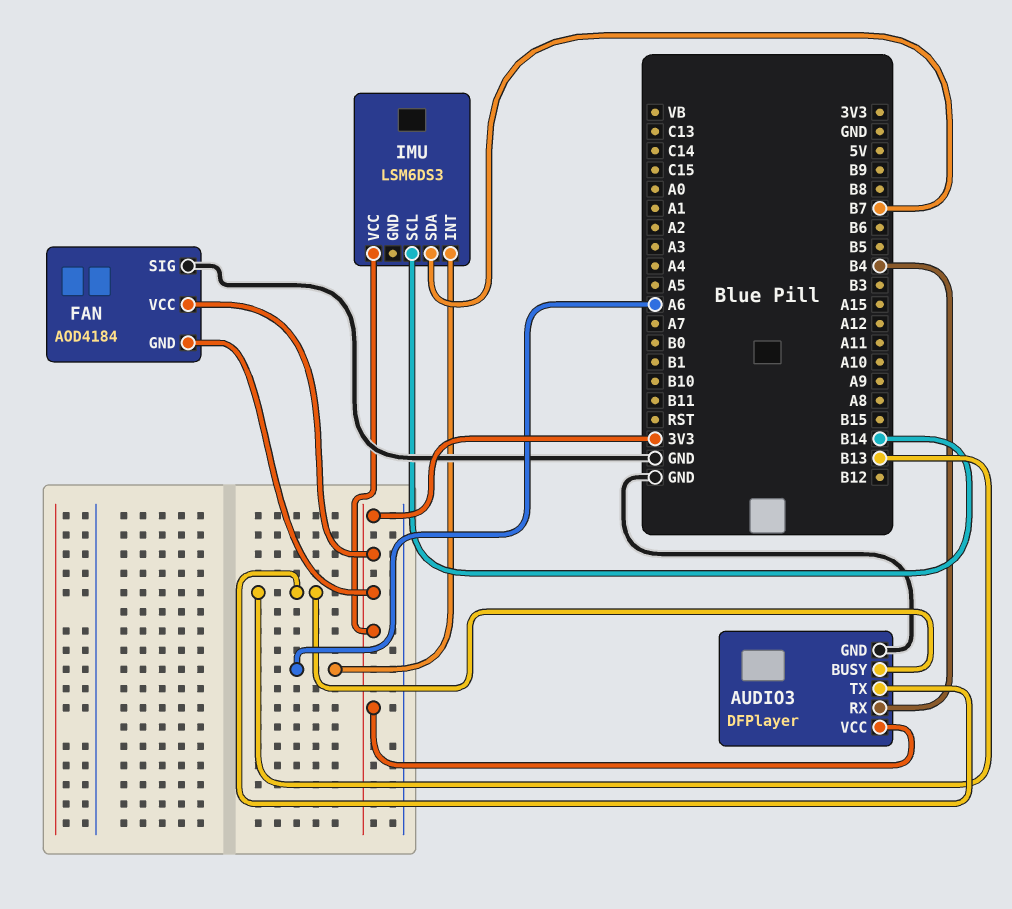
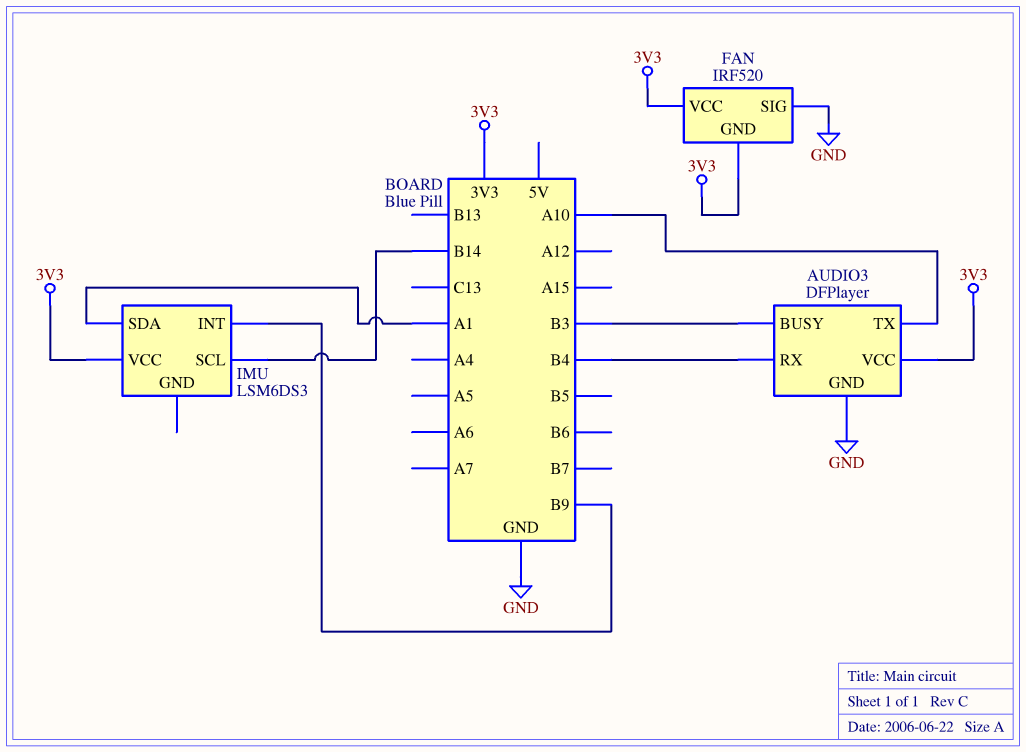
AUDIO3 pin BUSY: B13 -> B3
AUDIO3 pin TX: B13 -> A10
FAN: AOD4184 -> IRF520
IMU pin INT: A6 -> B9
IMU pin SDA: B7 -> A1

